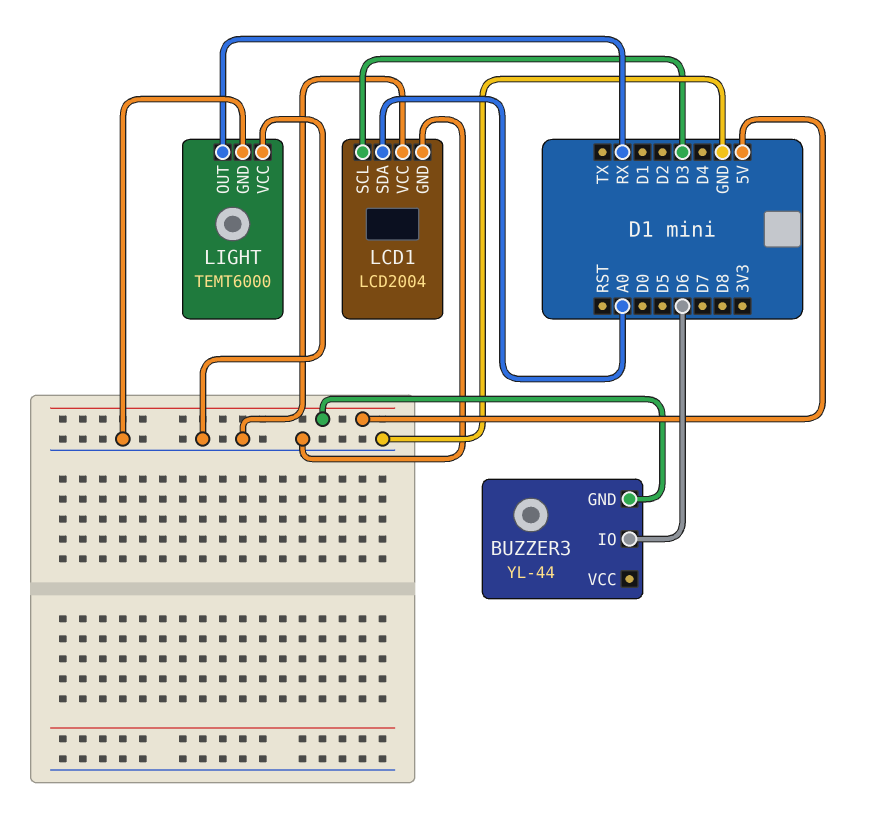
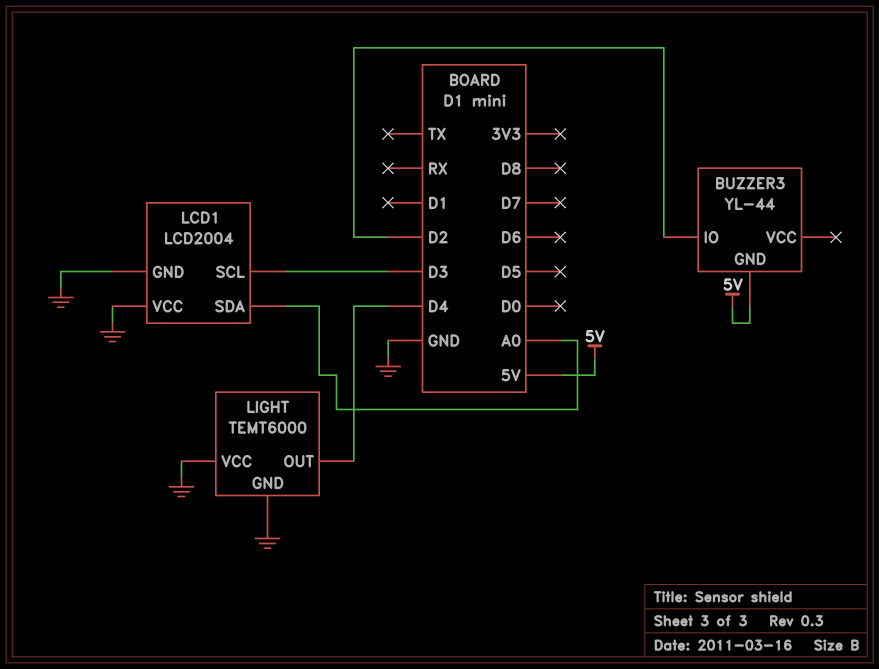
BUZZER3 pin IO: D6 -> D2
LIGHT pin OUT: RX -> D4

